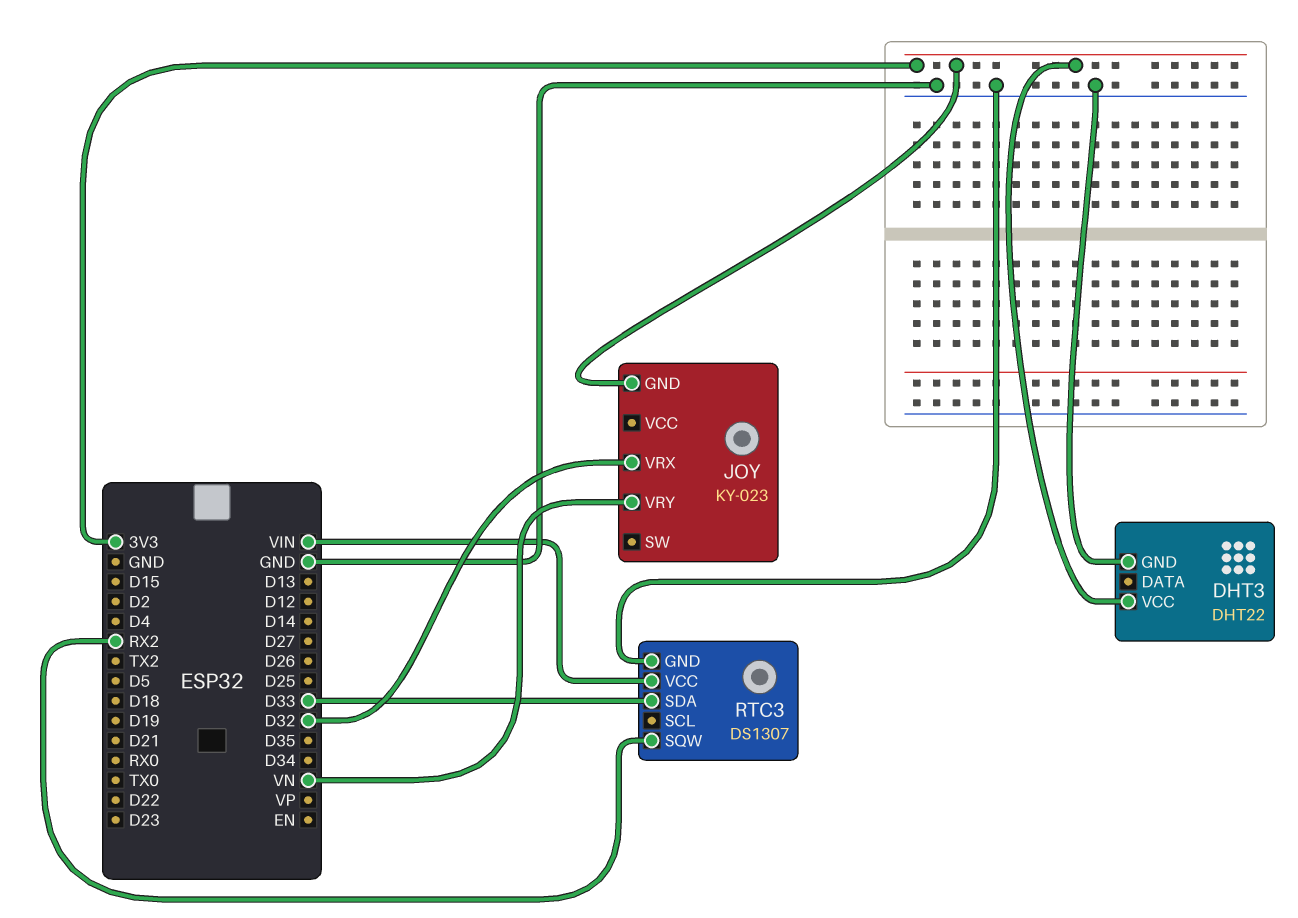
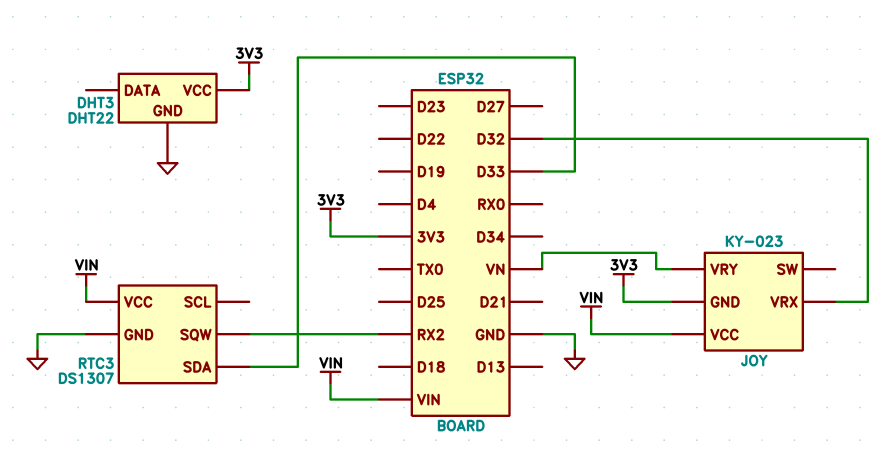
JOY pin VCC: none -> VIN

